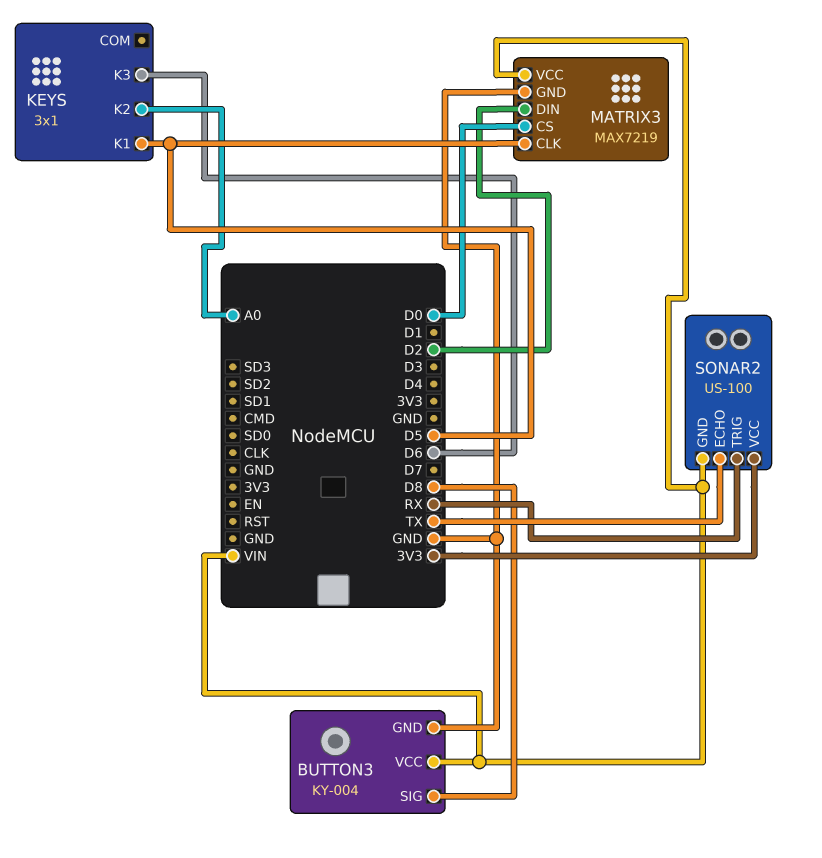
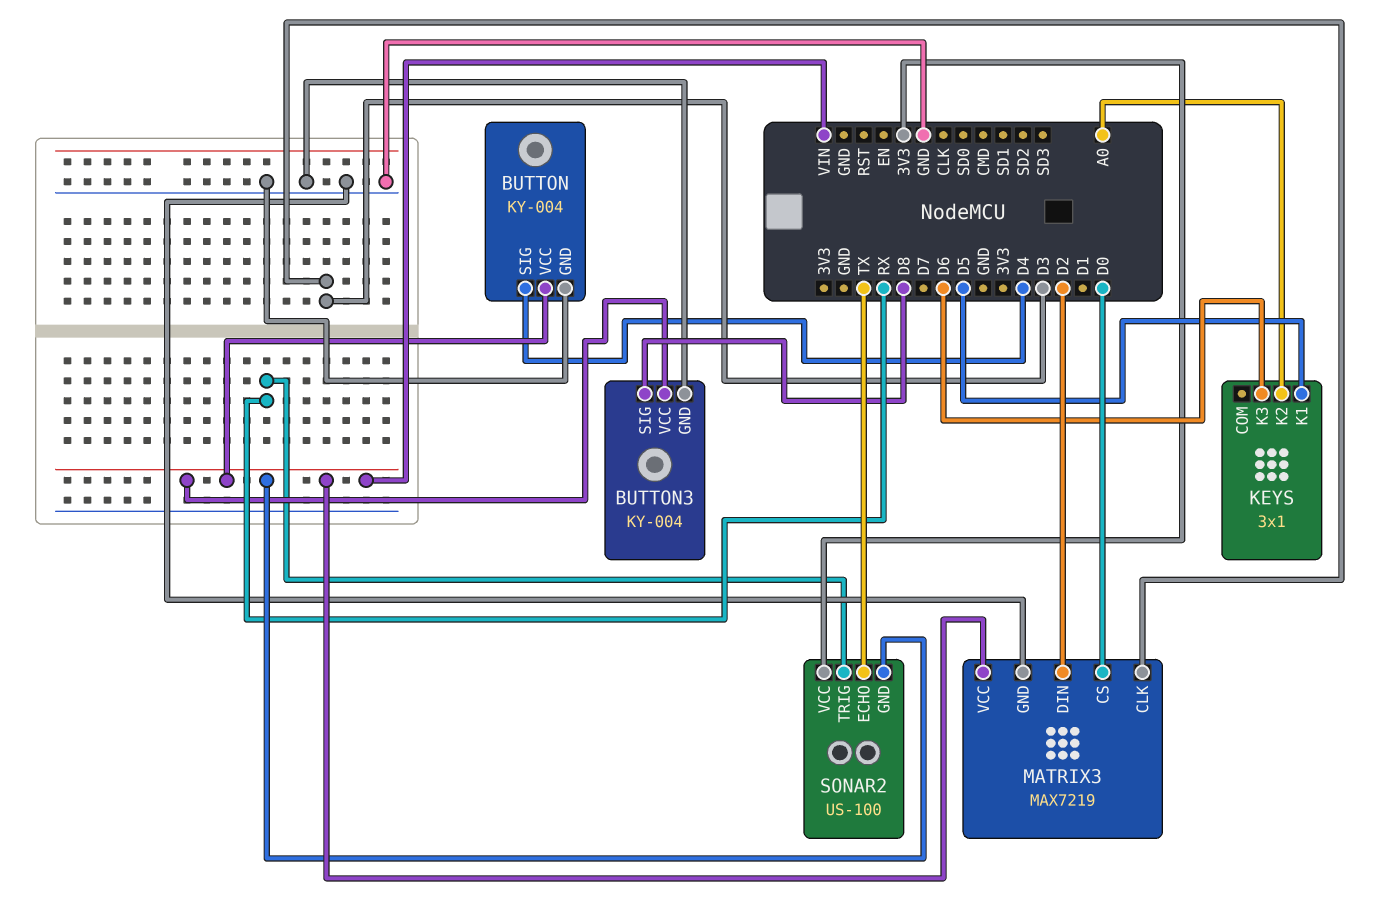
BUTTON: none -> KY-004
BUTTON pin GND: none -> GND
BUTTON pin SIG: none -> D4
BUTTON pin VCC: none -> VIN
MATRIX3 pin CLK: D5 -> D3

